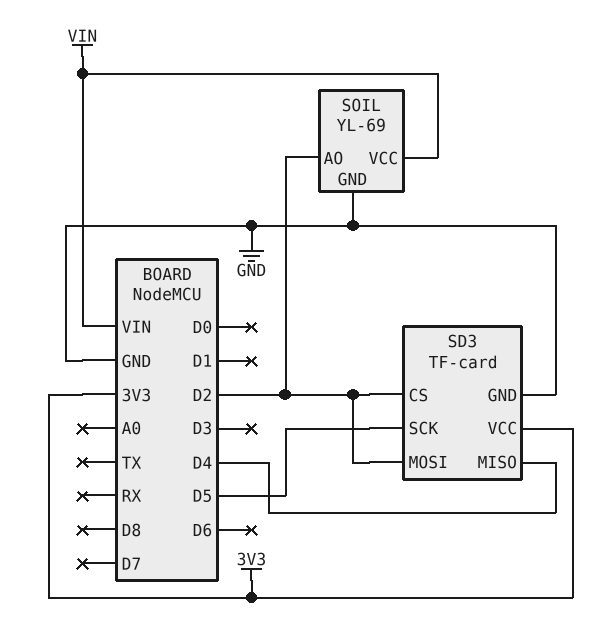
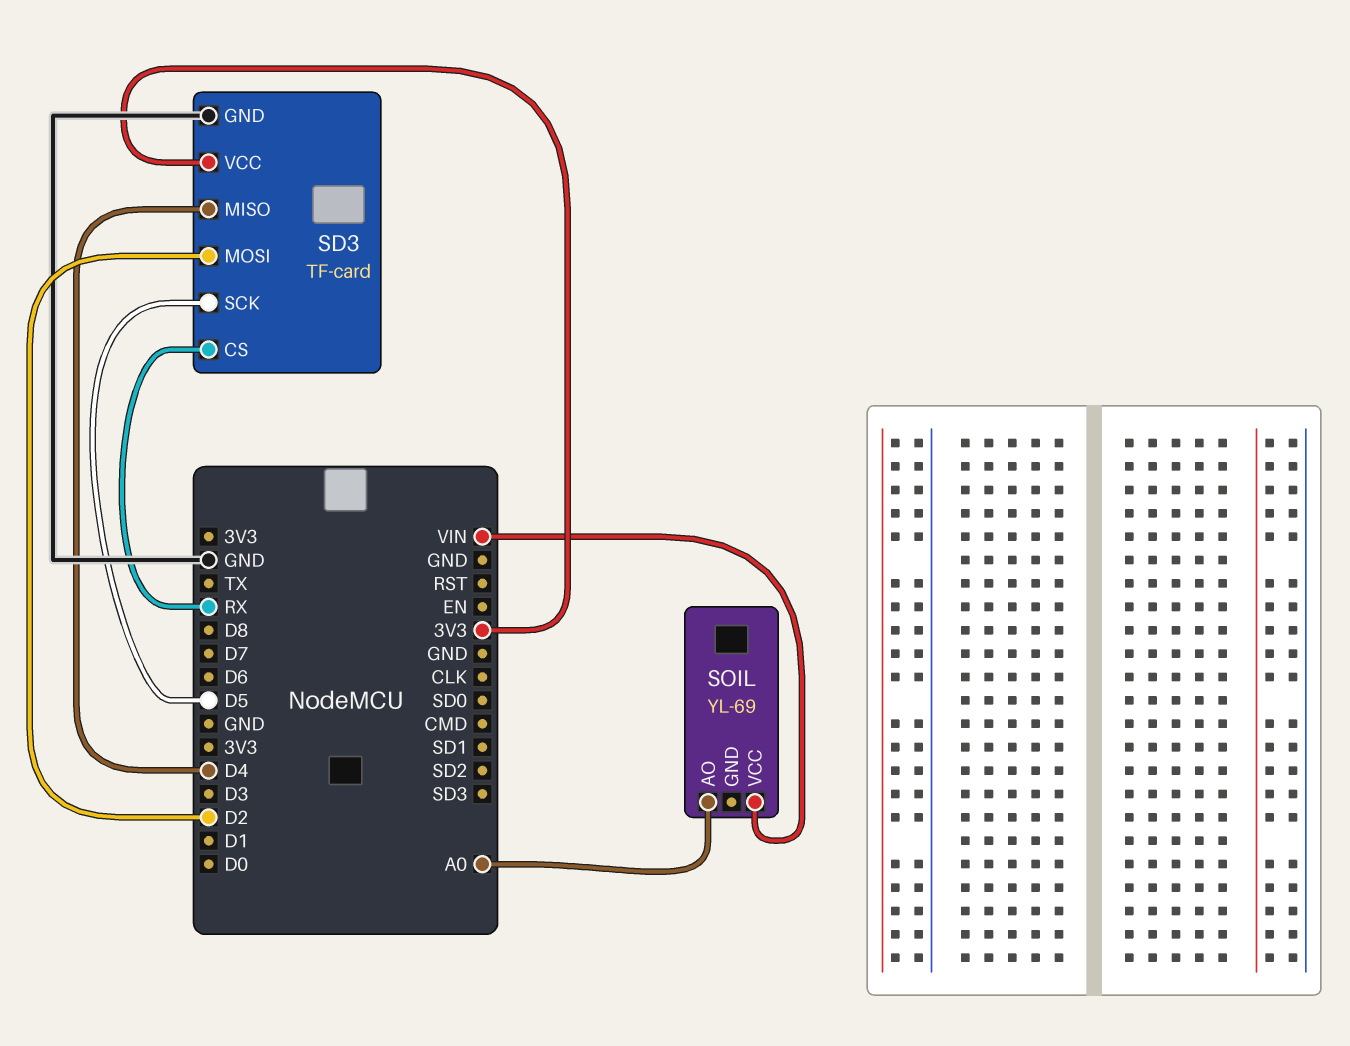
SD3 pin CS: D2 -> RX
SOIL pin AO: D2 -> A0
SOIL pin GND: GND -> none

